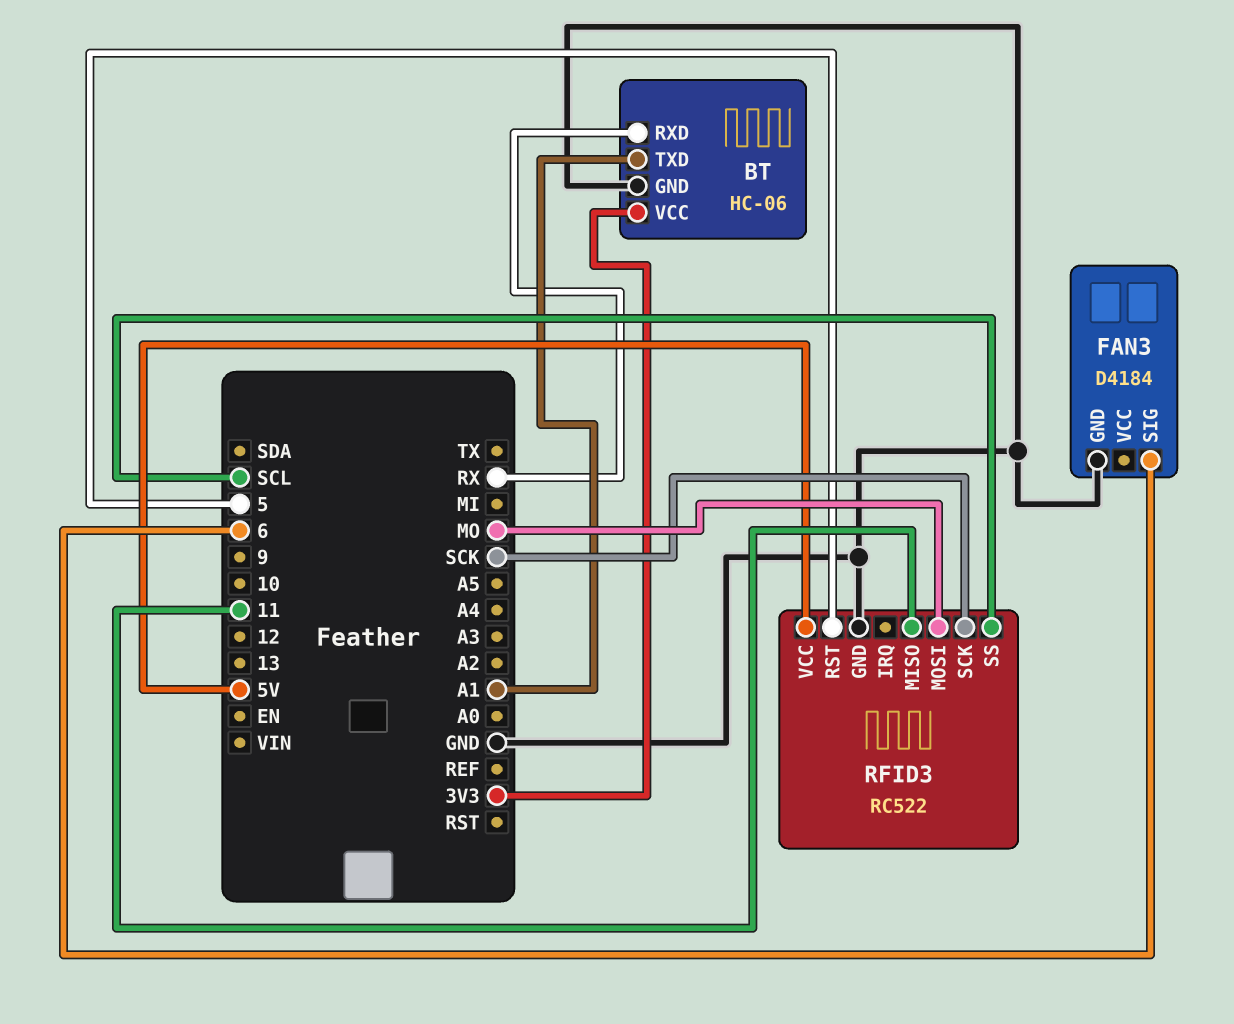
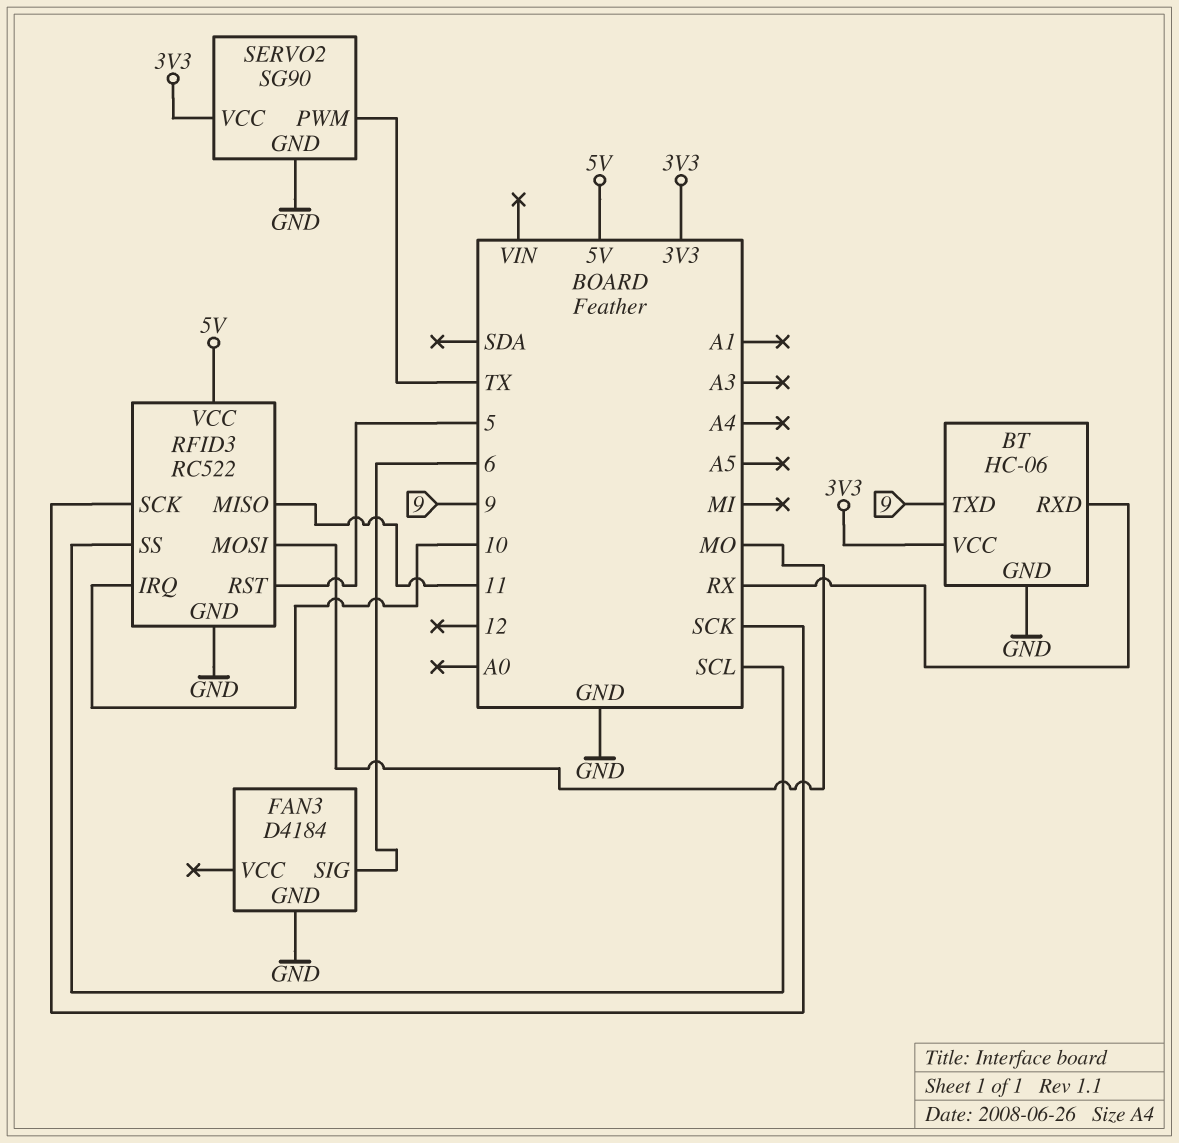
BT pin TXD: A1 -> 9
RFID3 pin IRQ: none -> 10
SERVO2: none -> SG90
SERVO2 pin GND: none -> GND
SERVO2 pin PWM: none -> TX
SERVO2 pin VCC: none -> 3V3

